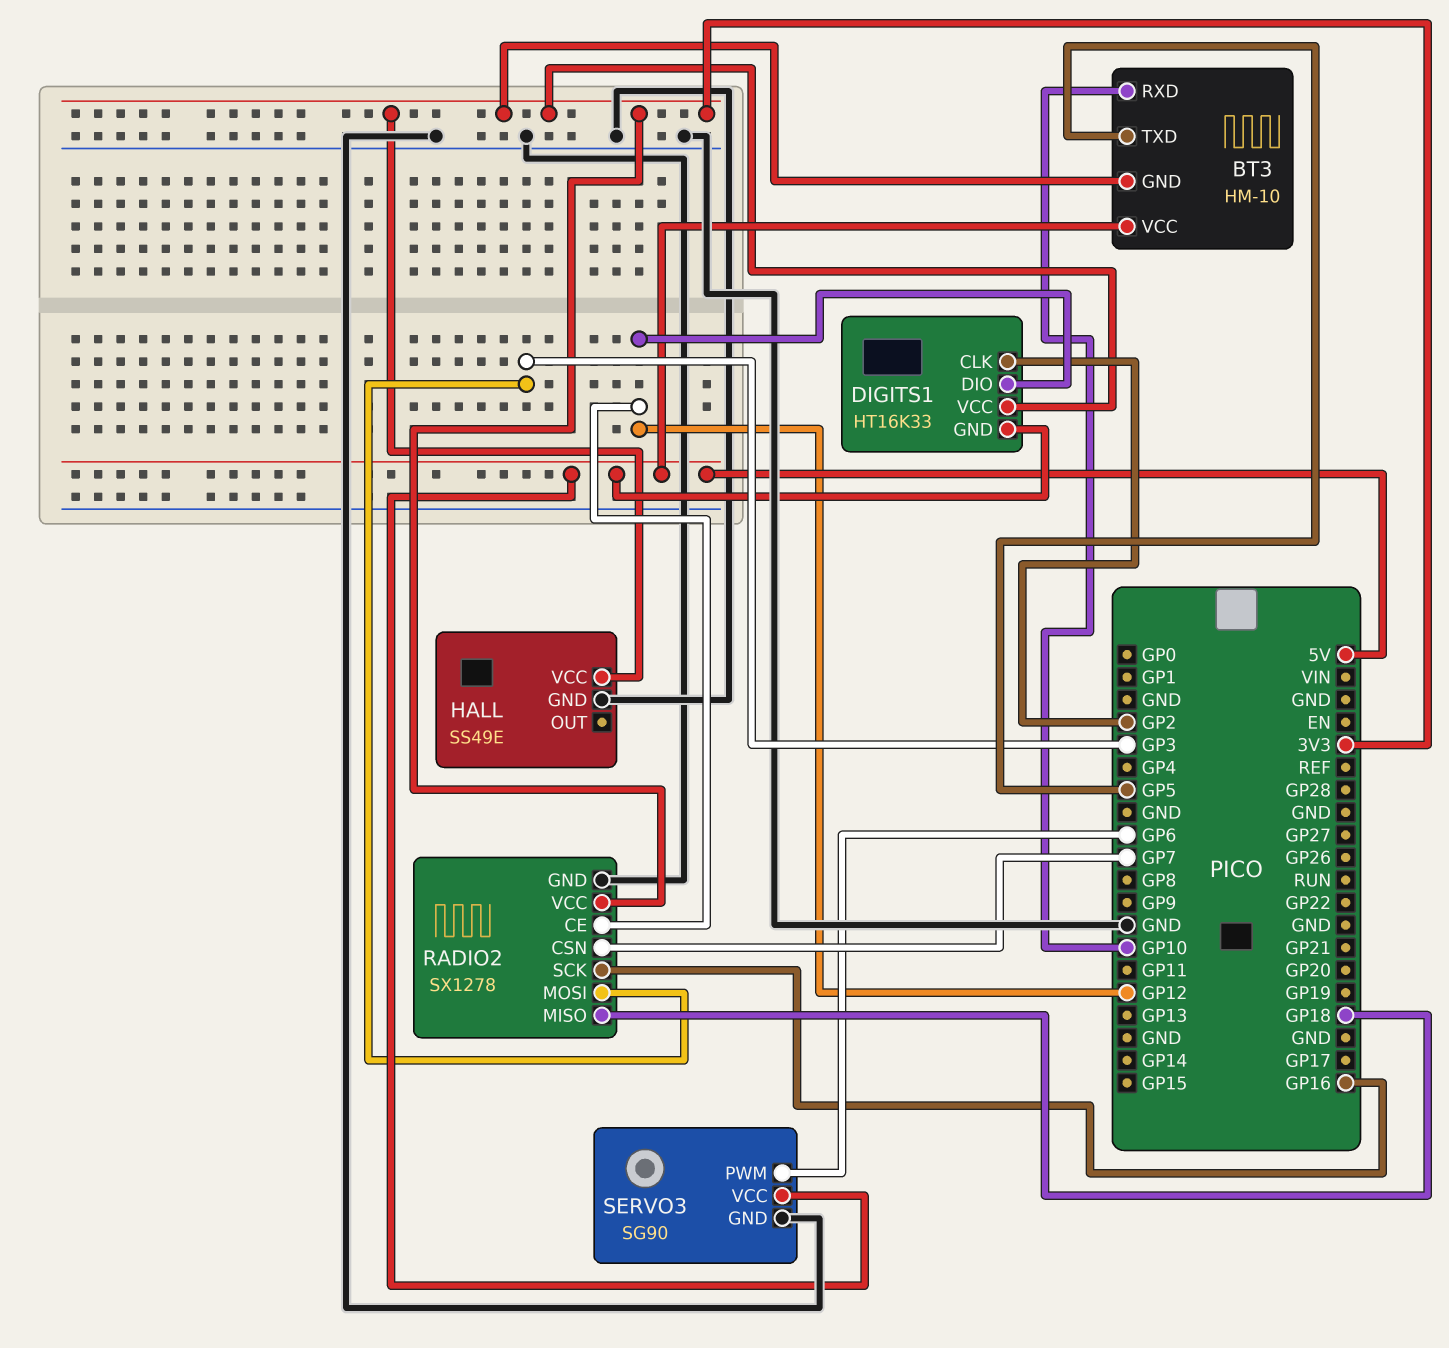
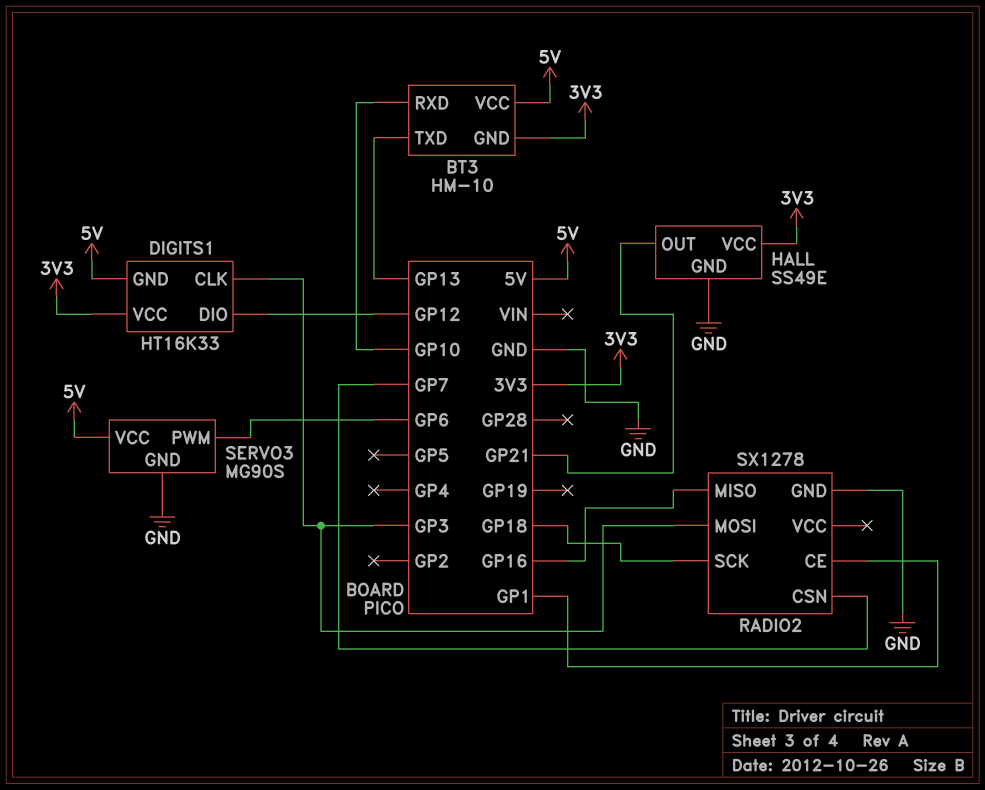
BT3 pin TXD: GP5 -> GP13
DIGITS1 pin CLK: GP2 -> GP3
HALL pin OUT: none -> GP21
RADIO2 pin CE: GP12 -> GP1
RADIO2 pin MISO: GP18 -> GP16
RADIO2 pin SCK: GP16 -> GP18
RADIO2 pin VCC: 3V3 -> none
SERVO3: SG90 -> MG90S

